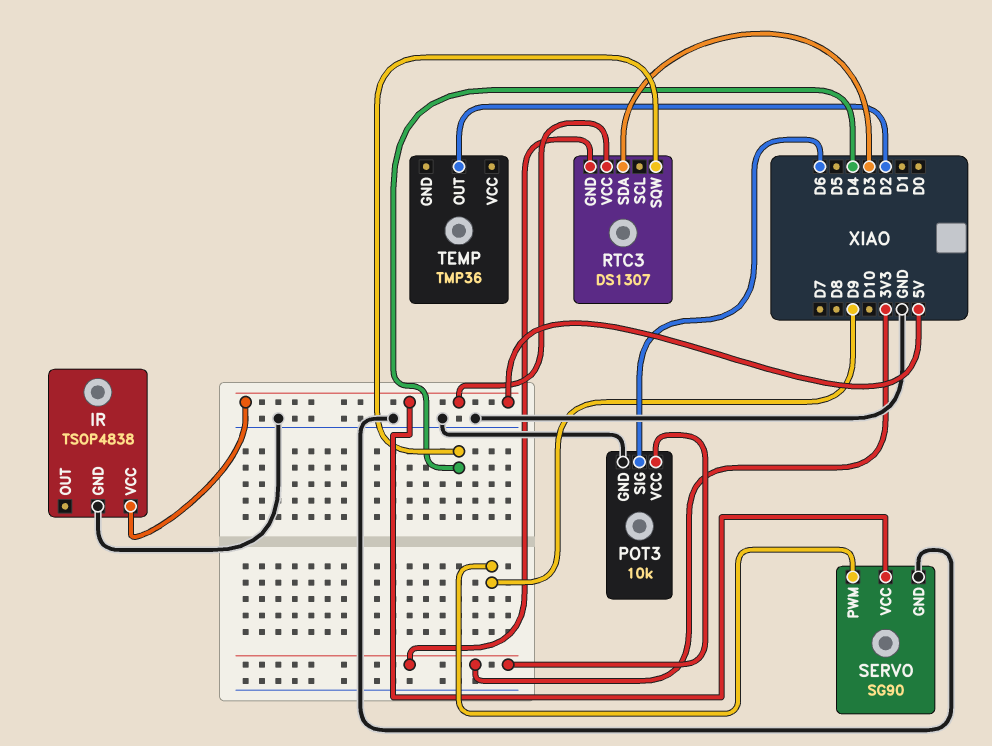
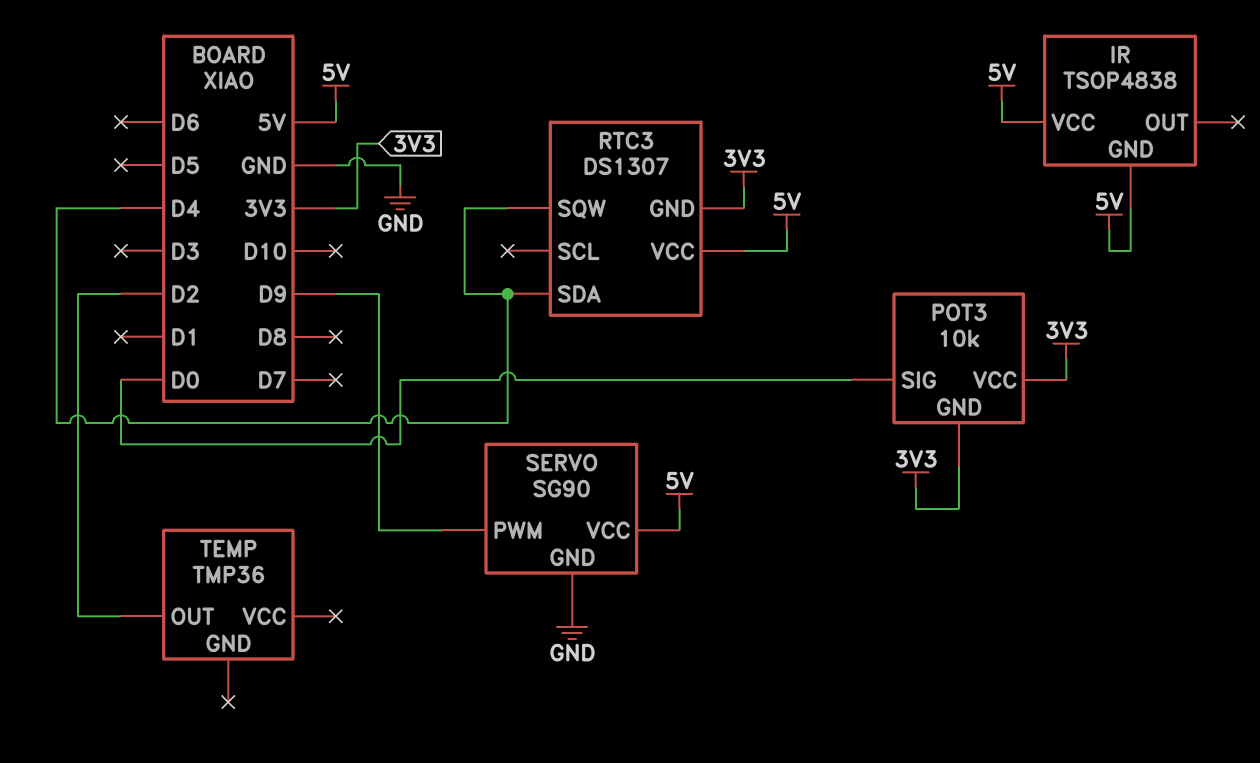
IR pin GND: GND -> 5V
POT3 pin GND: GND -> 3V3
POT3 pin SIG: D6 -> D0
RTC3 pin SDA: D3 -> D4

